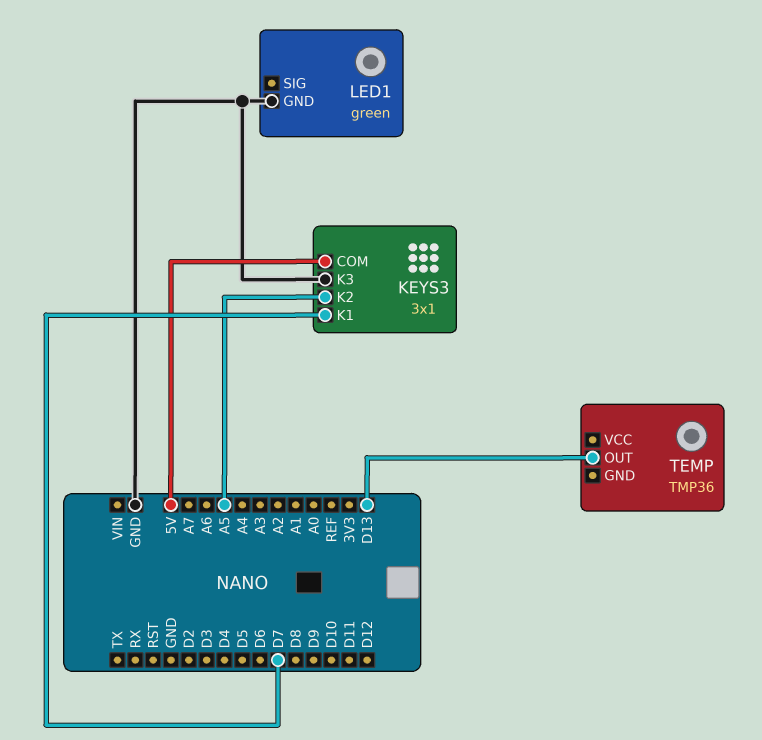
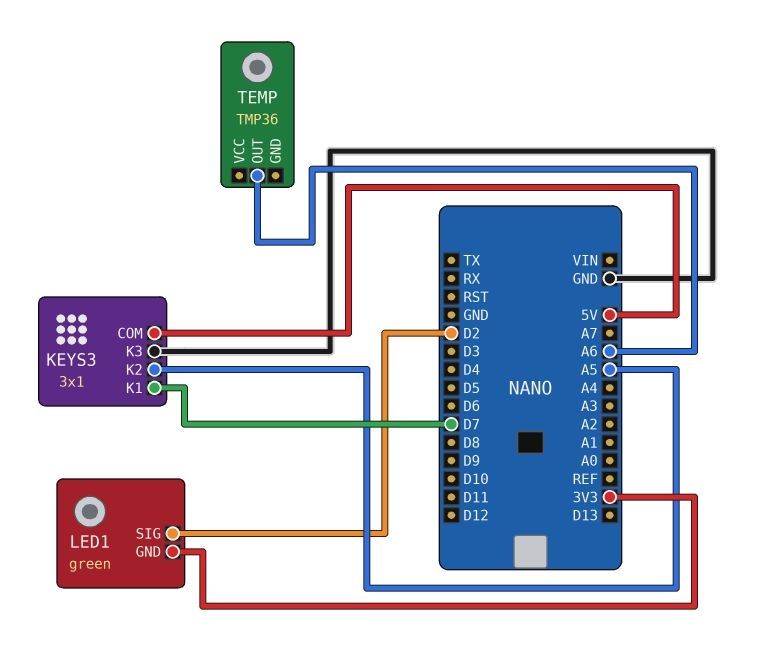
LED1 pin GND: GND -> 3V3
LED1 pin SIG: none -> D2
TEMP pin OUT: D13 -> A6

